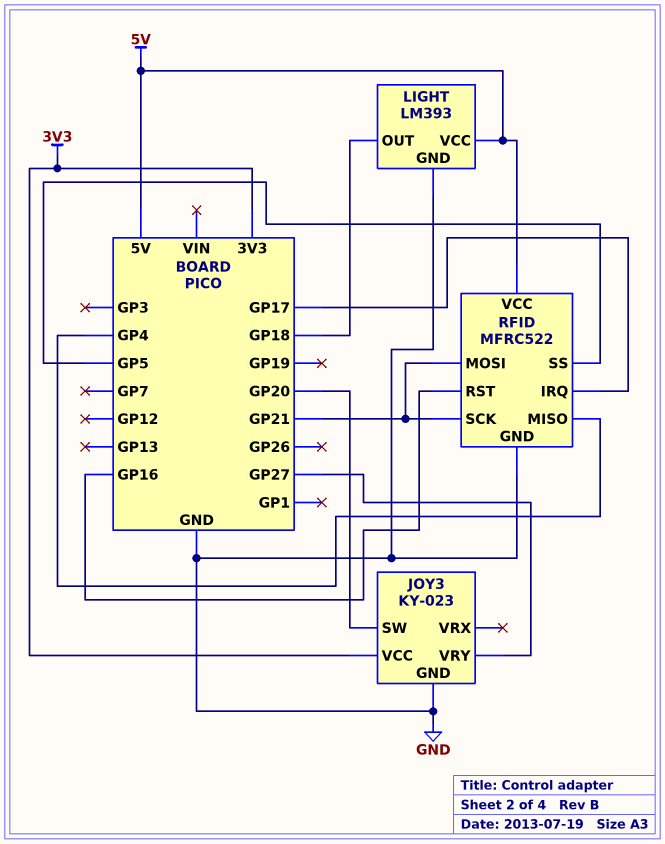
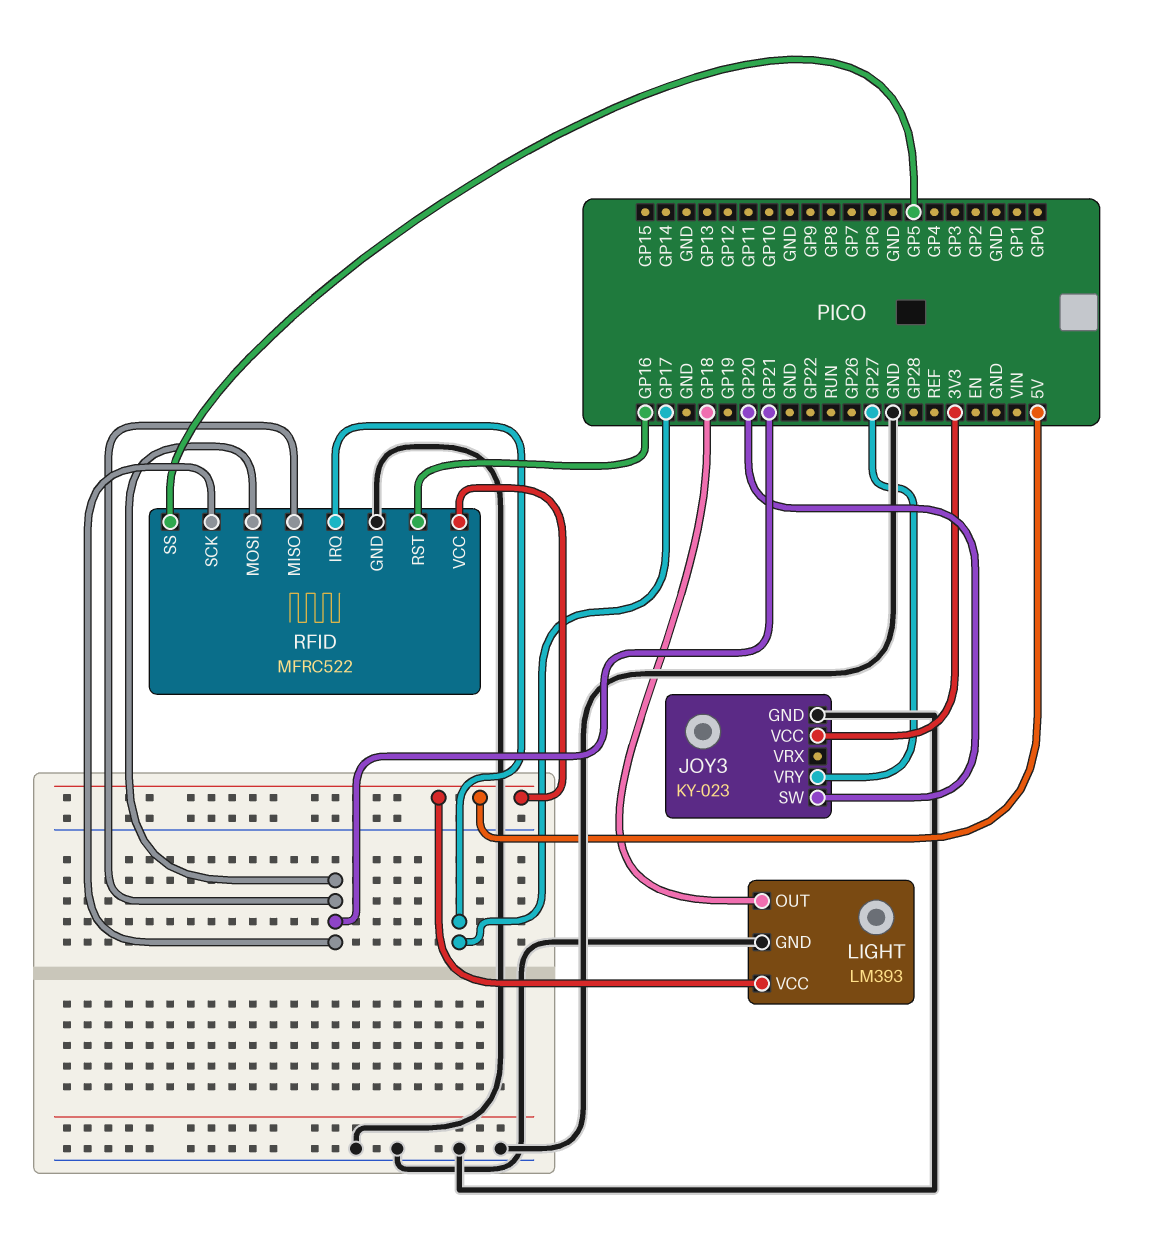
RFID pin MISO: GP4 -> GP21

